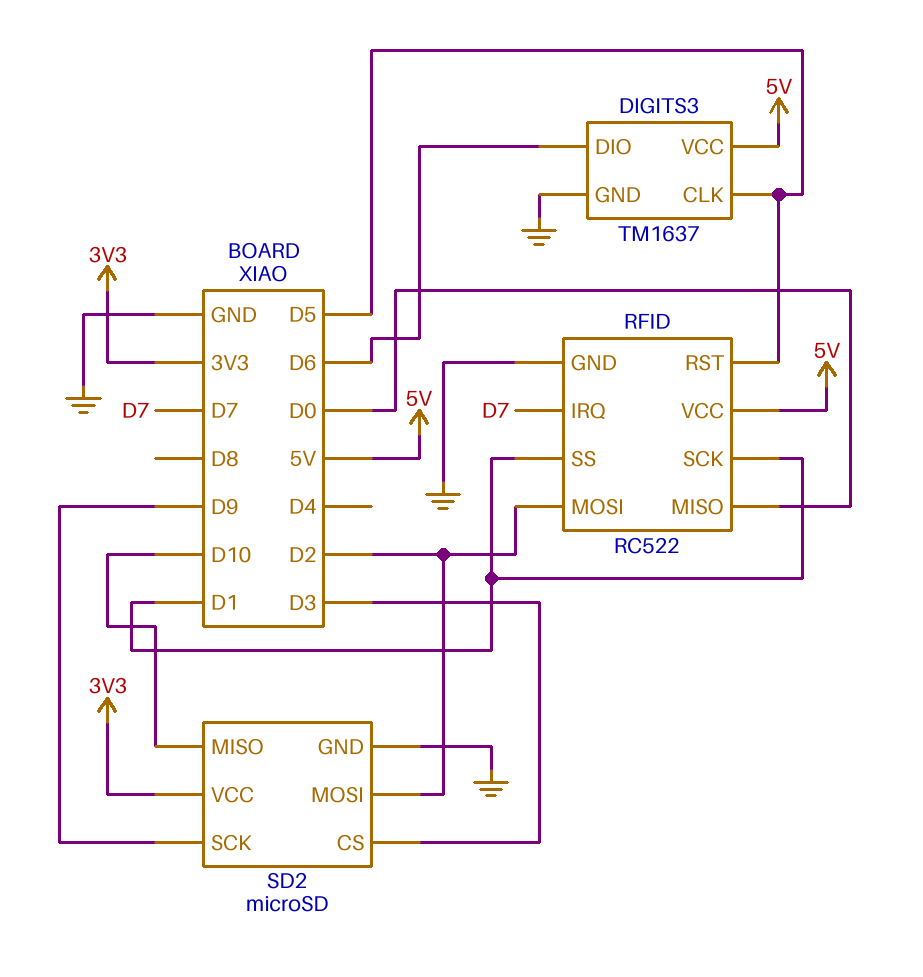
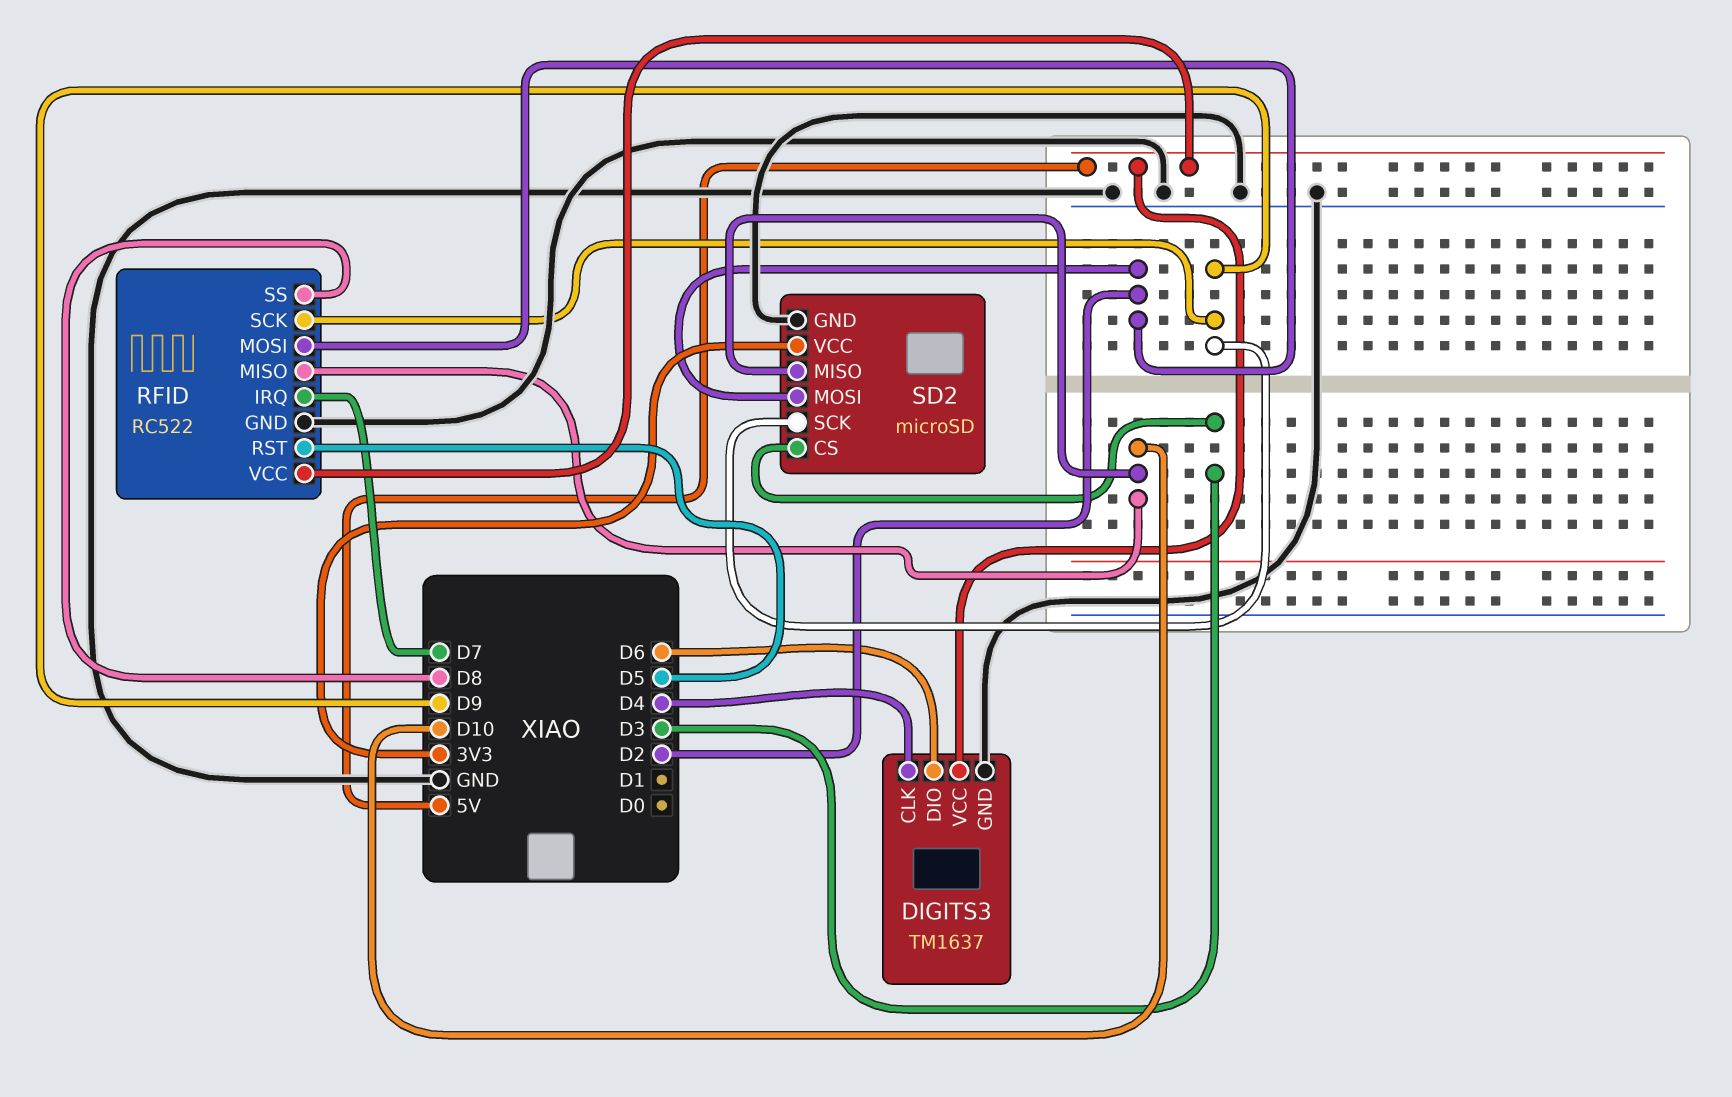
DIGITS3 pin CLK: D5 -> D4
RFID pin MISO: D0 -> D10
RFID pin SCK: D1 -> D9
RFID pin SS: D1 -> D8

